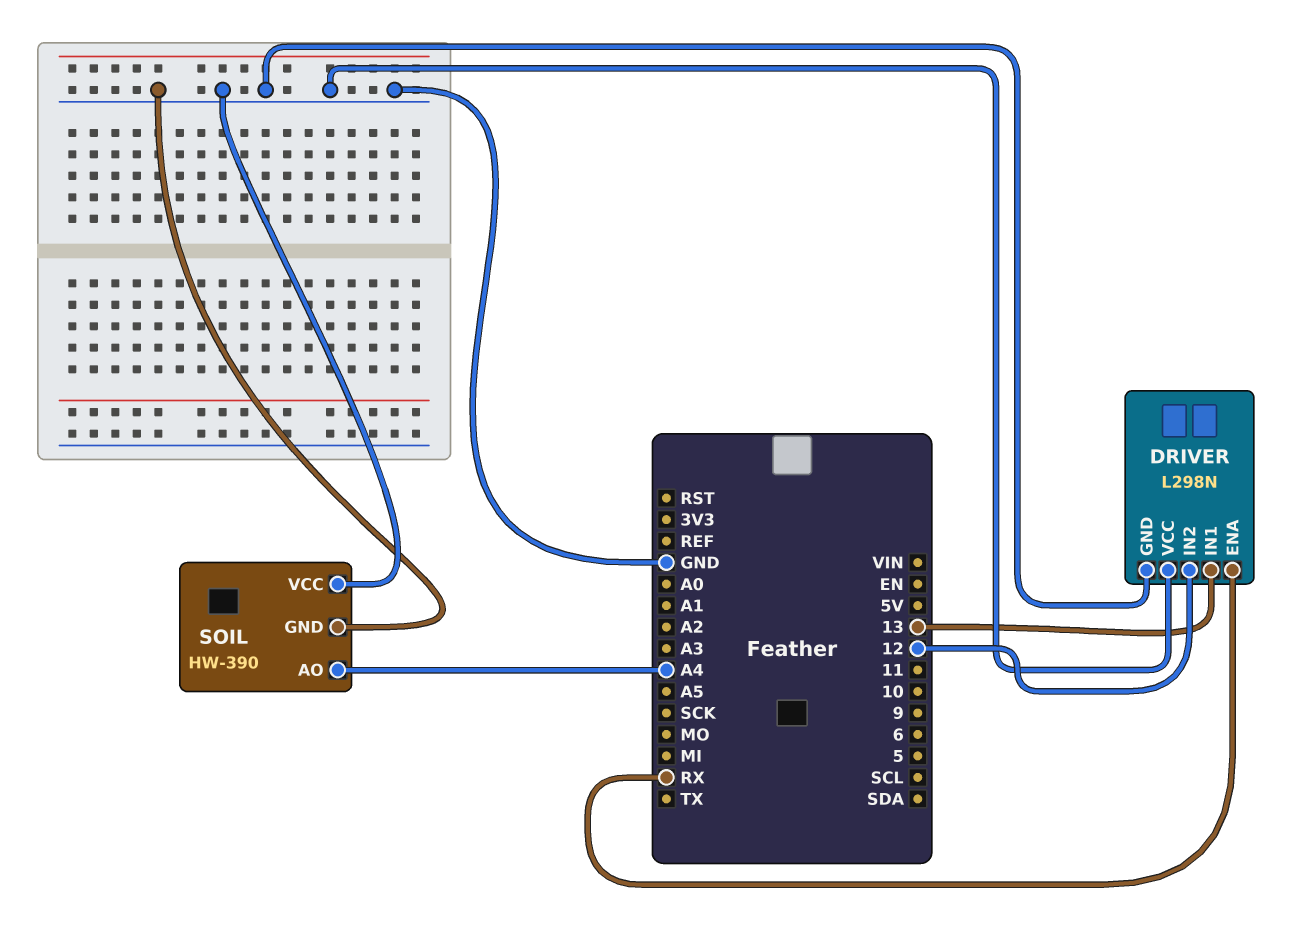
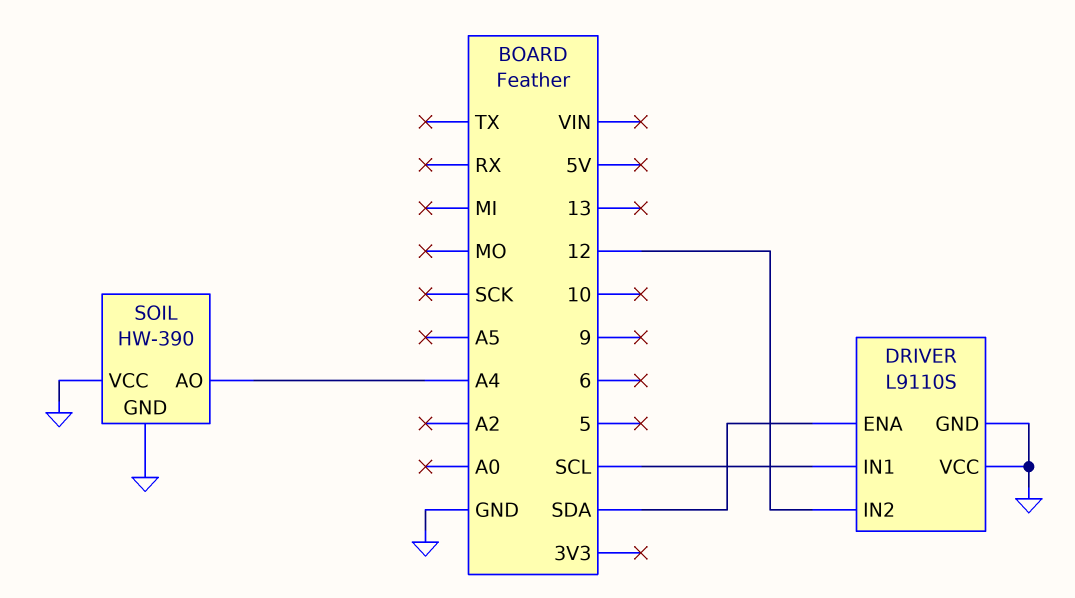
DRIVER: L298N -> L9110S
DRIVER pin ENA: RX -> SDA
DRIVER pin IN1: 13 -> SCL

